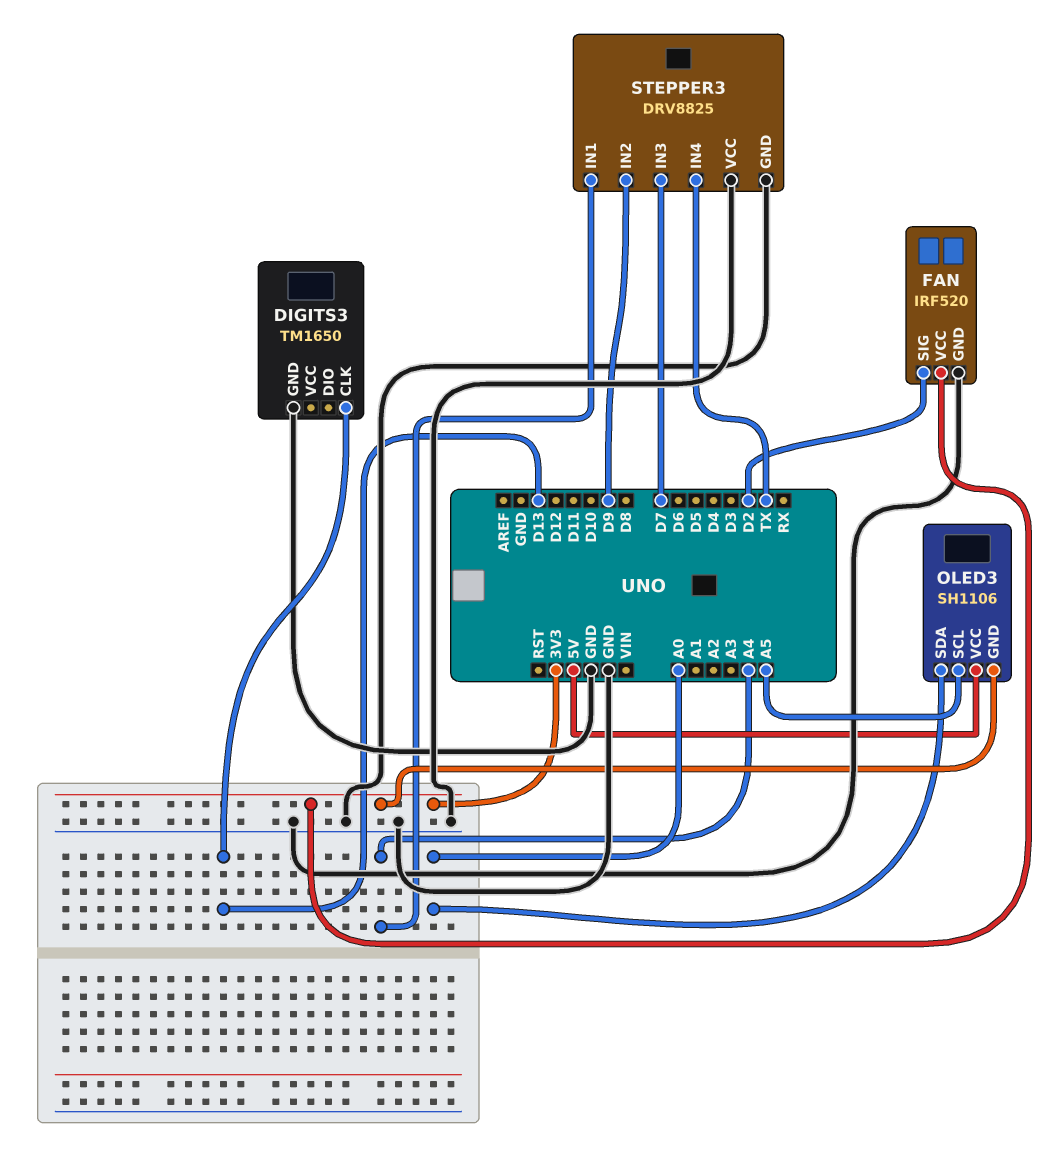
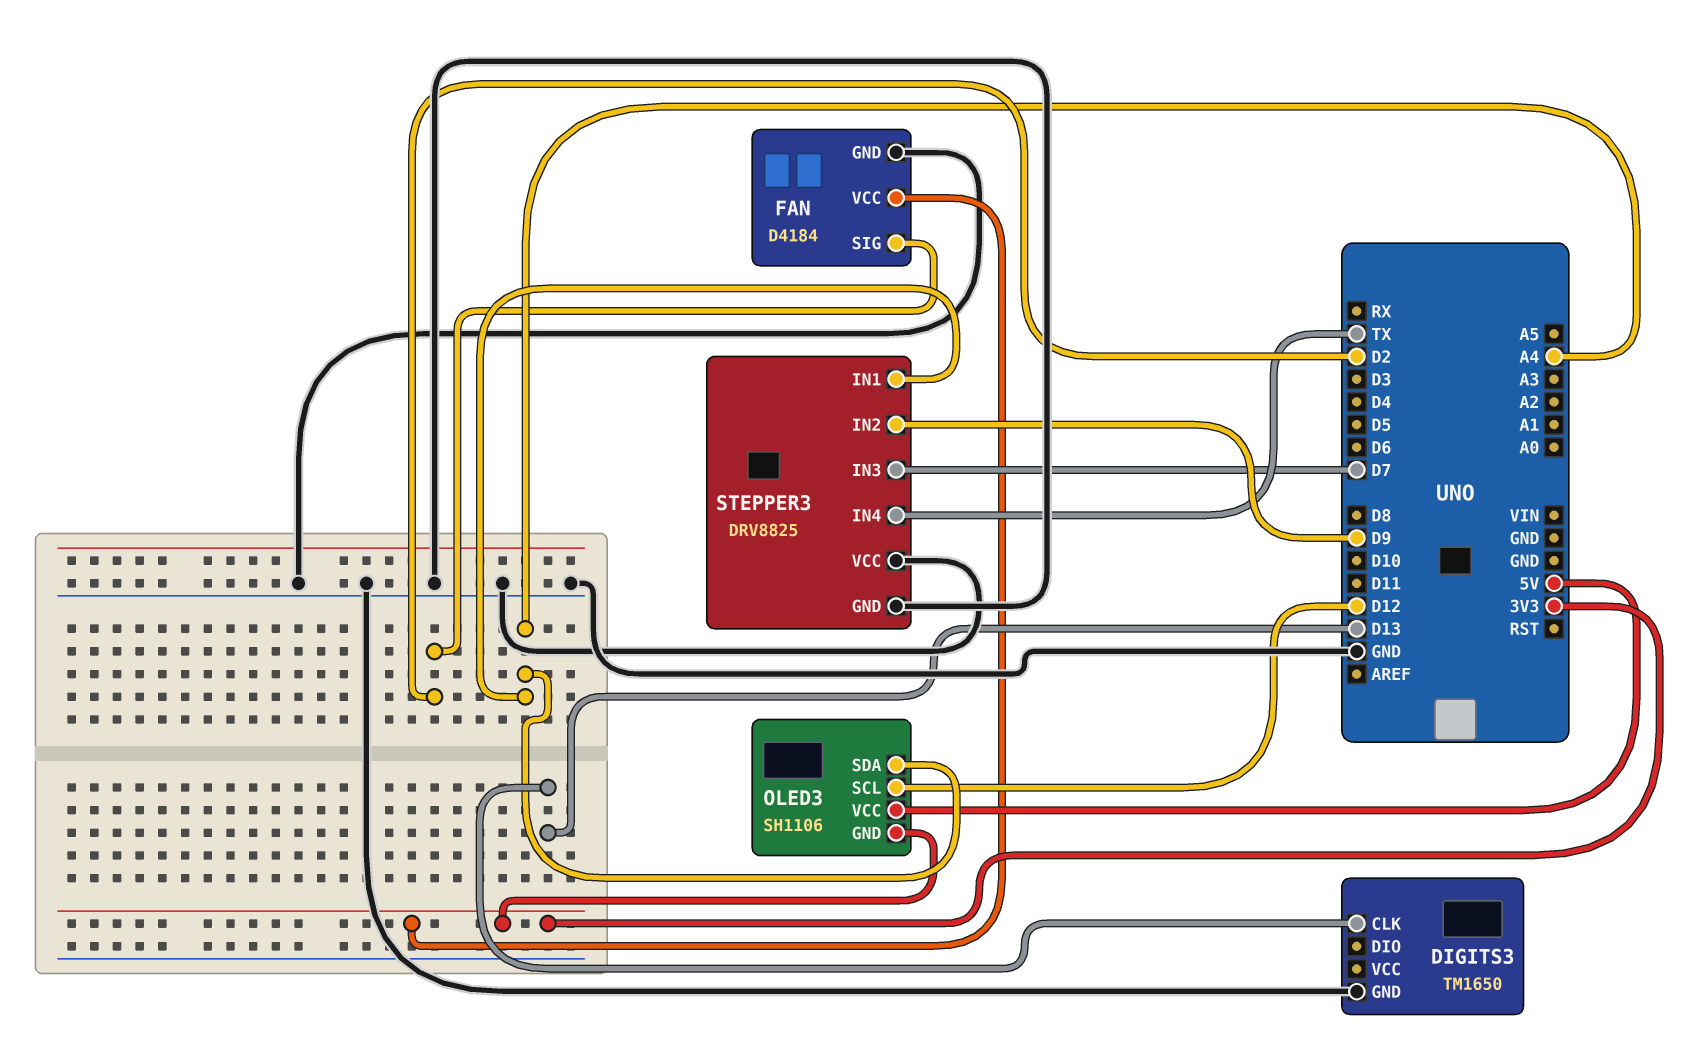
FAN: IRF520 -> D4184
OLED3 pin SCL: A5 -> D12
OLED3 pin SDA: A0 -> A4

